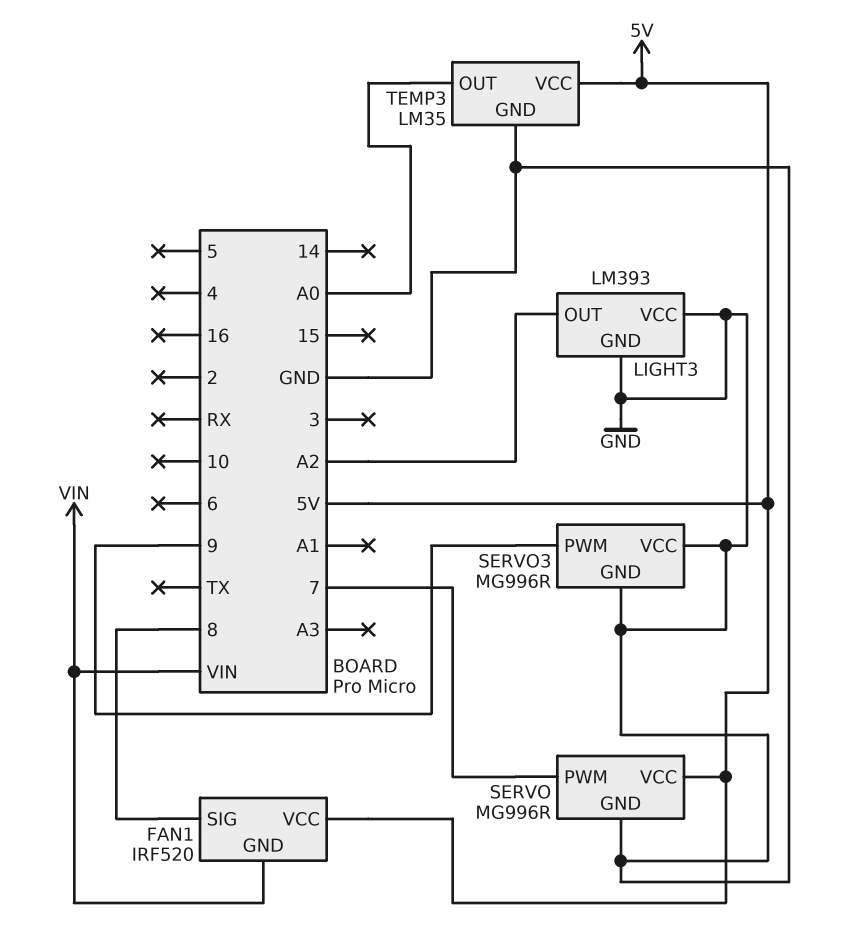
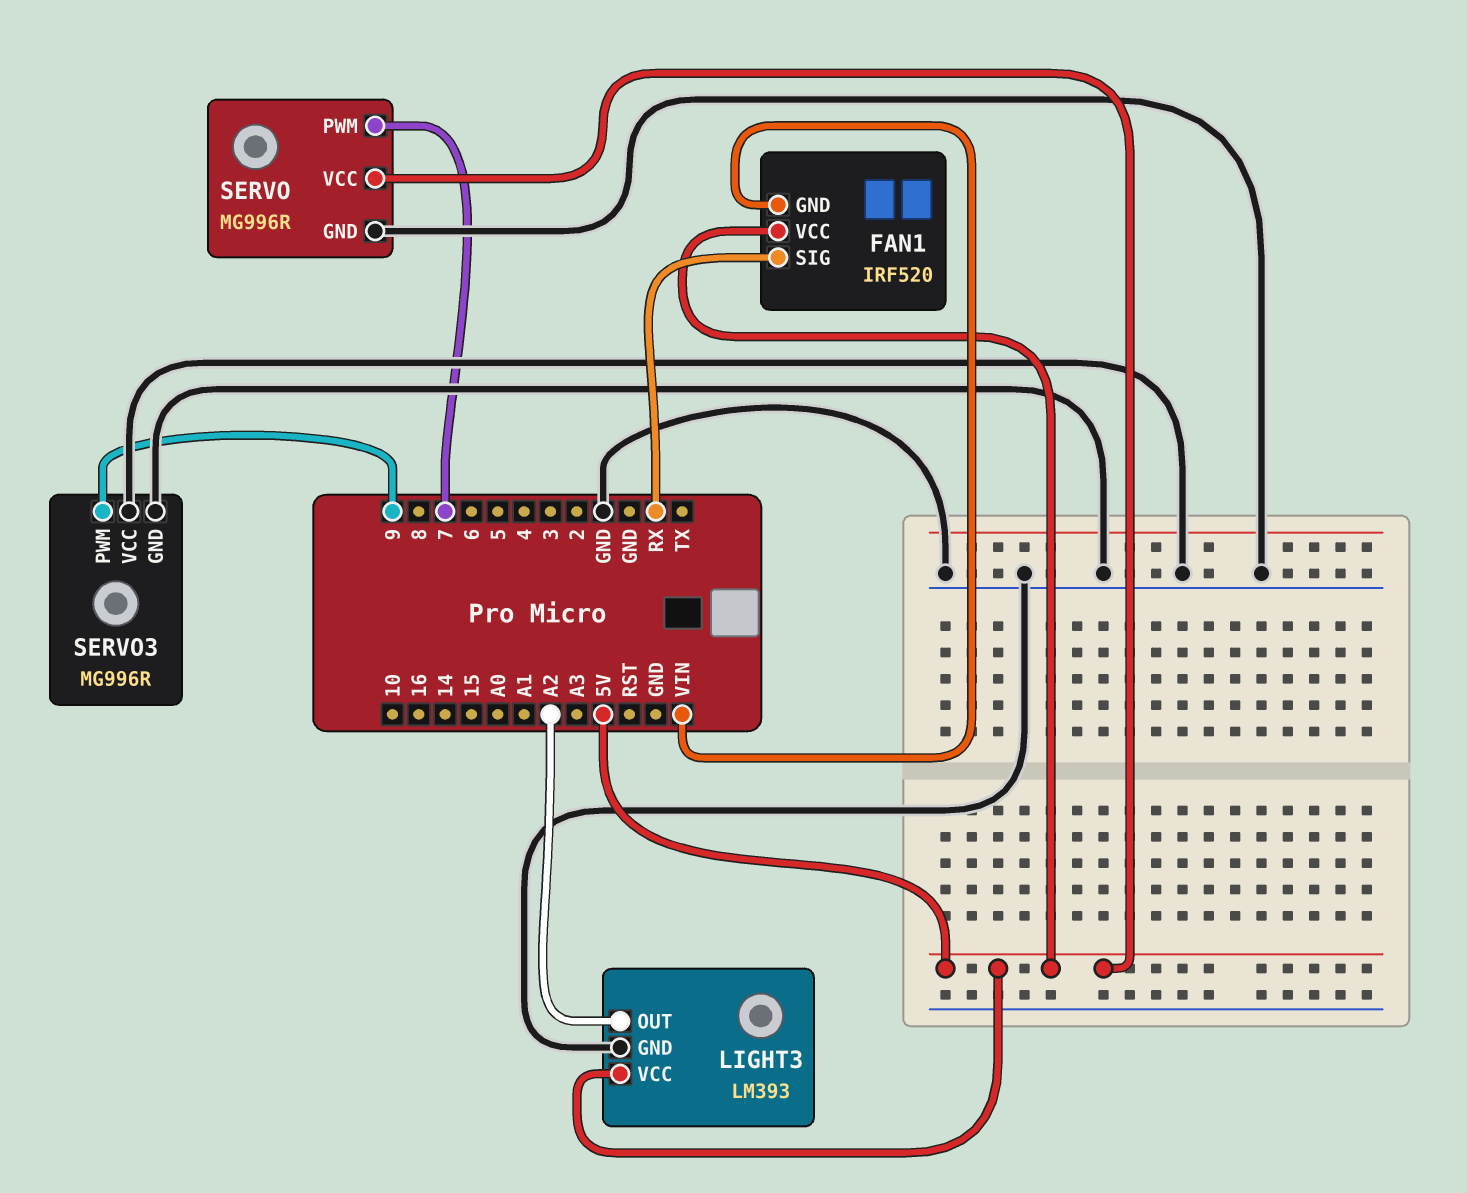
FAN1 pin SIG: 8 -> RX
LIGHT3 pin VCC: GND -> 5V
TEMP3: LM35 -> none
TEMP3 pin GND: GND -> none
TEMP3 pin OUT: A0 -> none
TEMP3 pin VCC: 5V -> none

